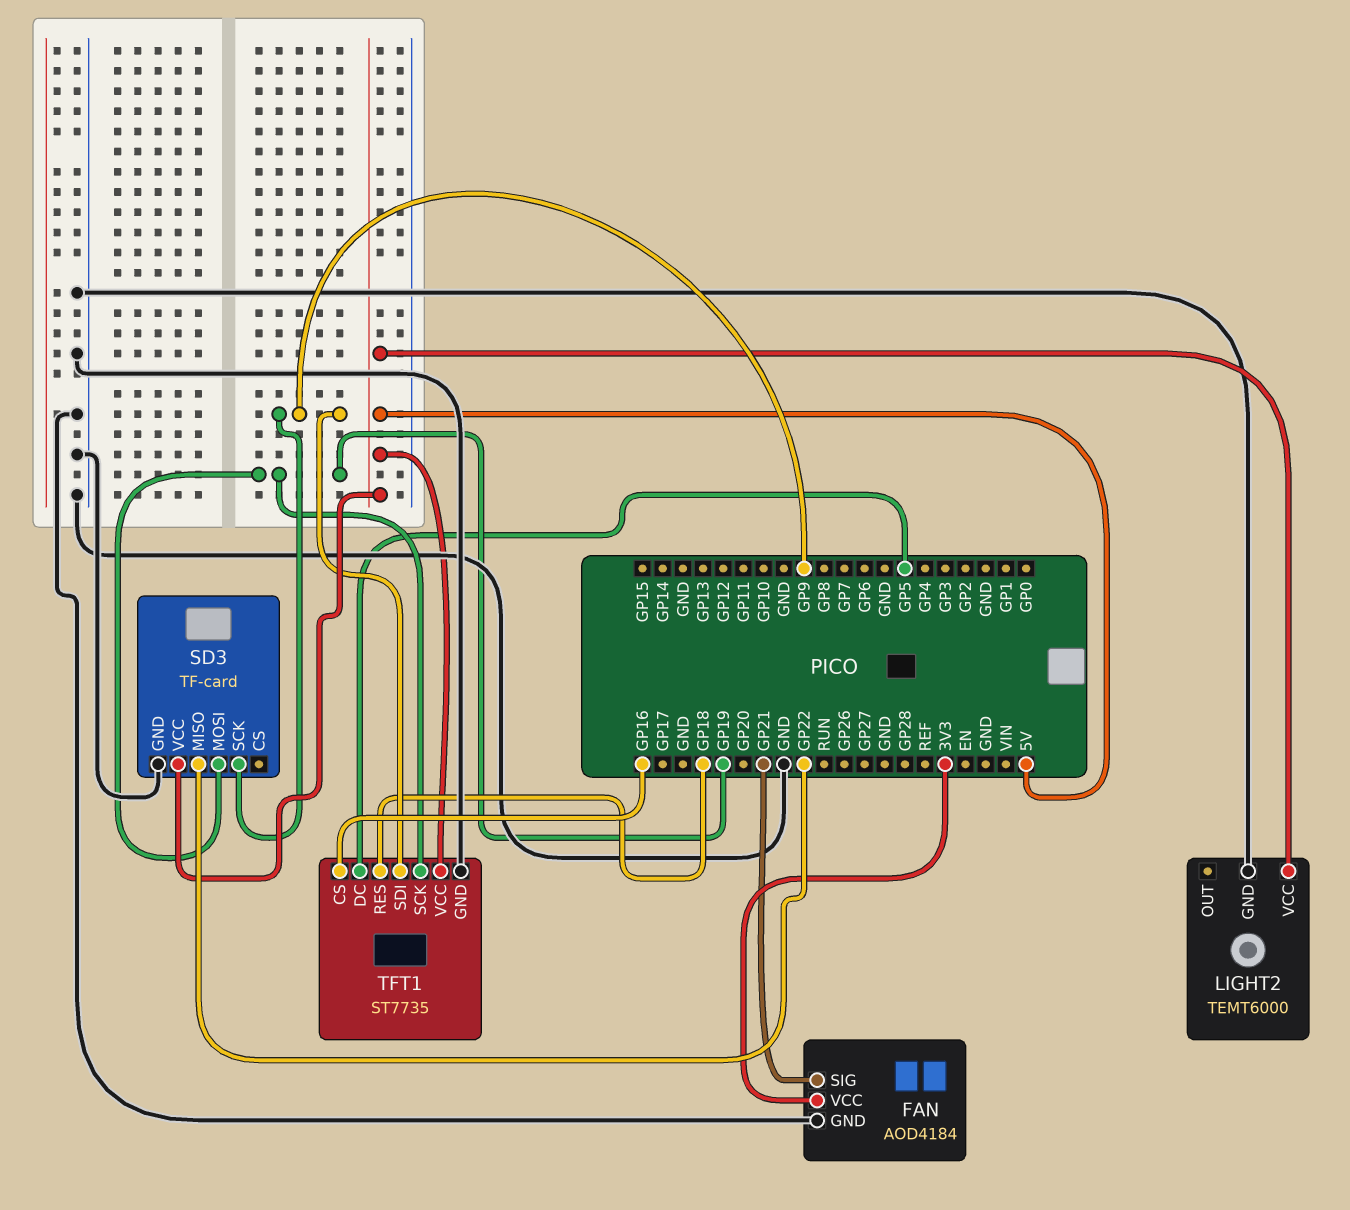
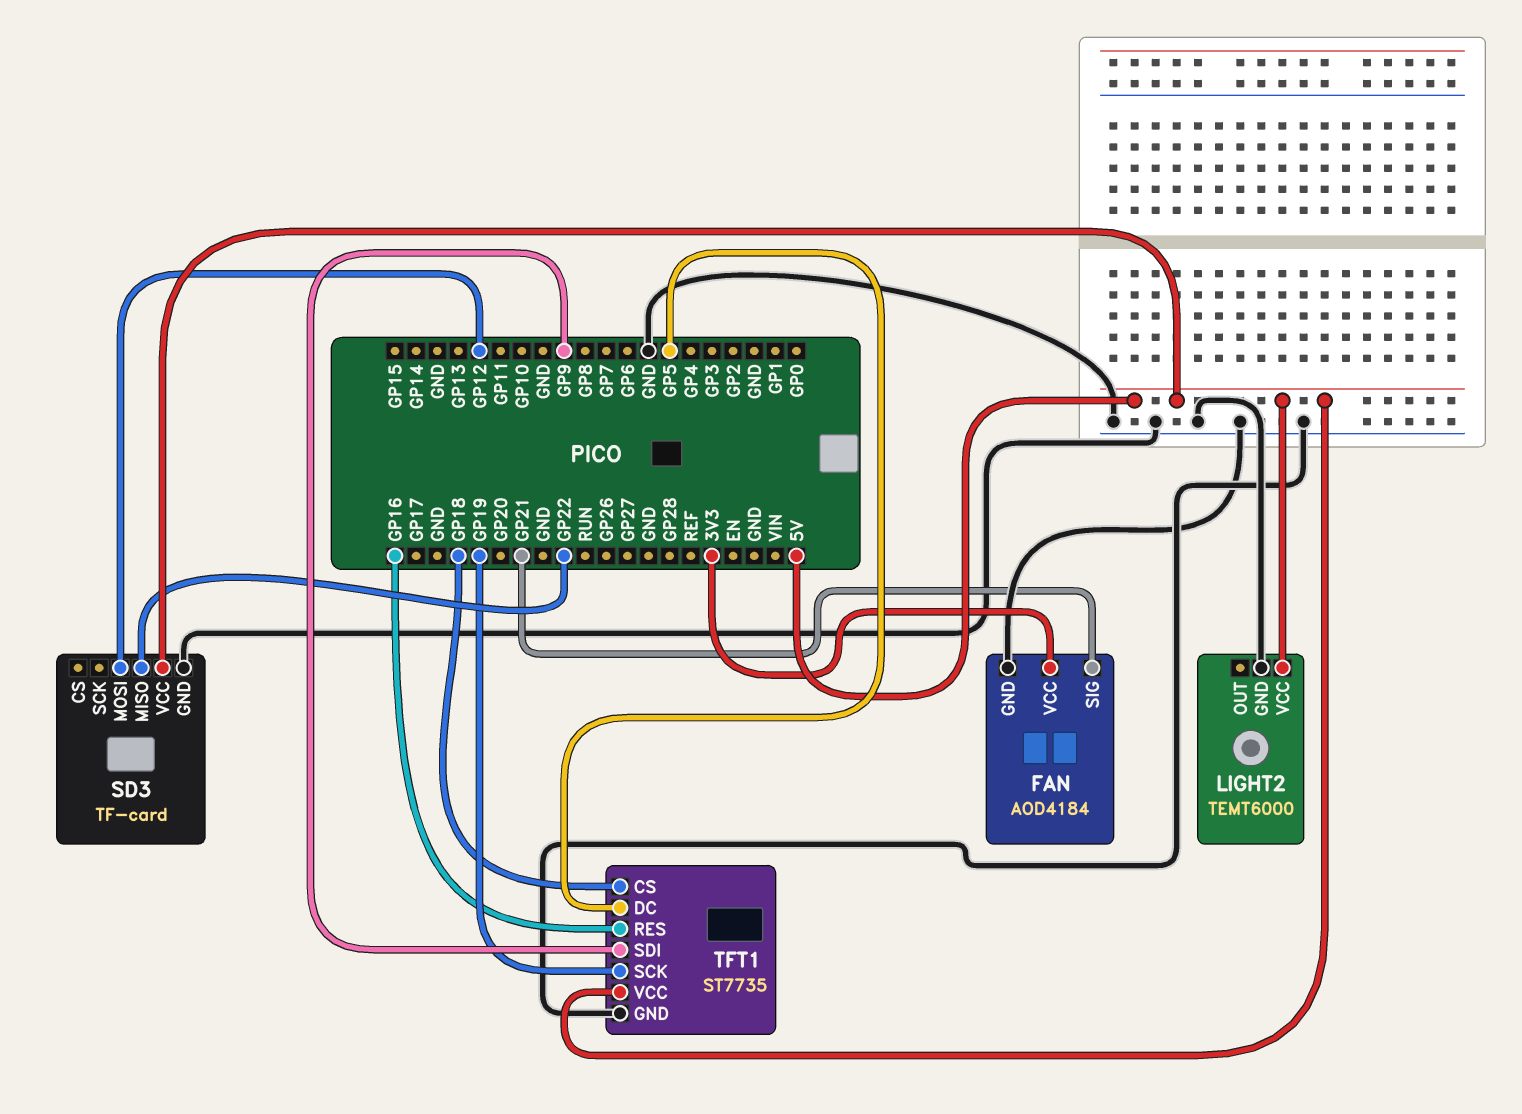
SD3 pin MOSI: GP19 -> GP12
SD3 pin SCK: GP9 -> none
TFT1 pin CS: GP16 -> GP18
TFT1 pin RES: GP18 -> GP16

